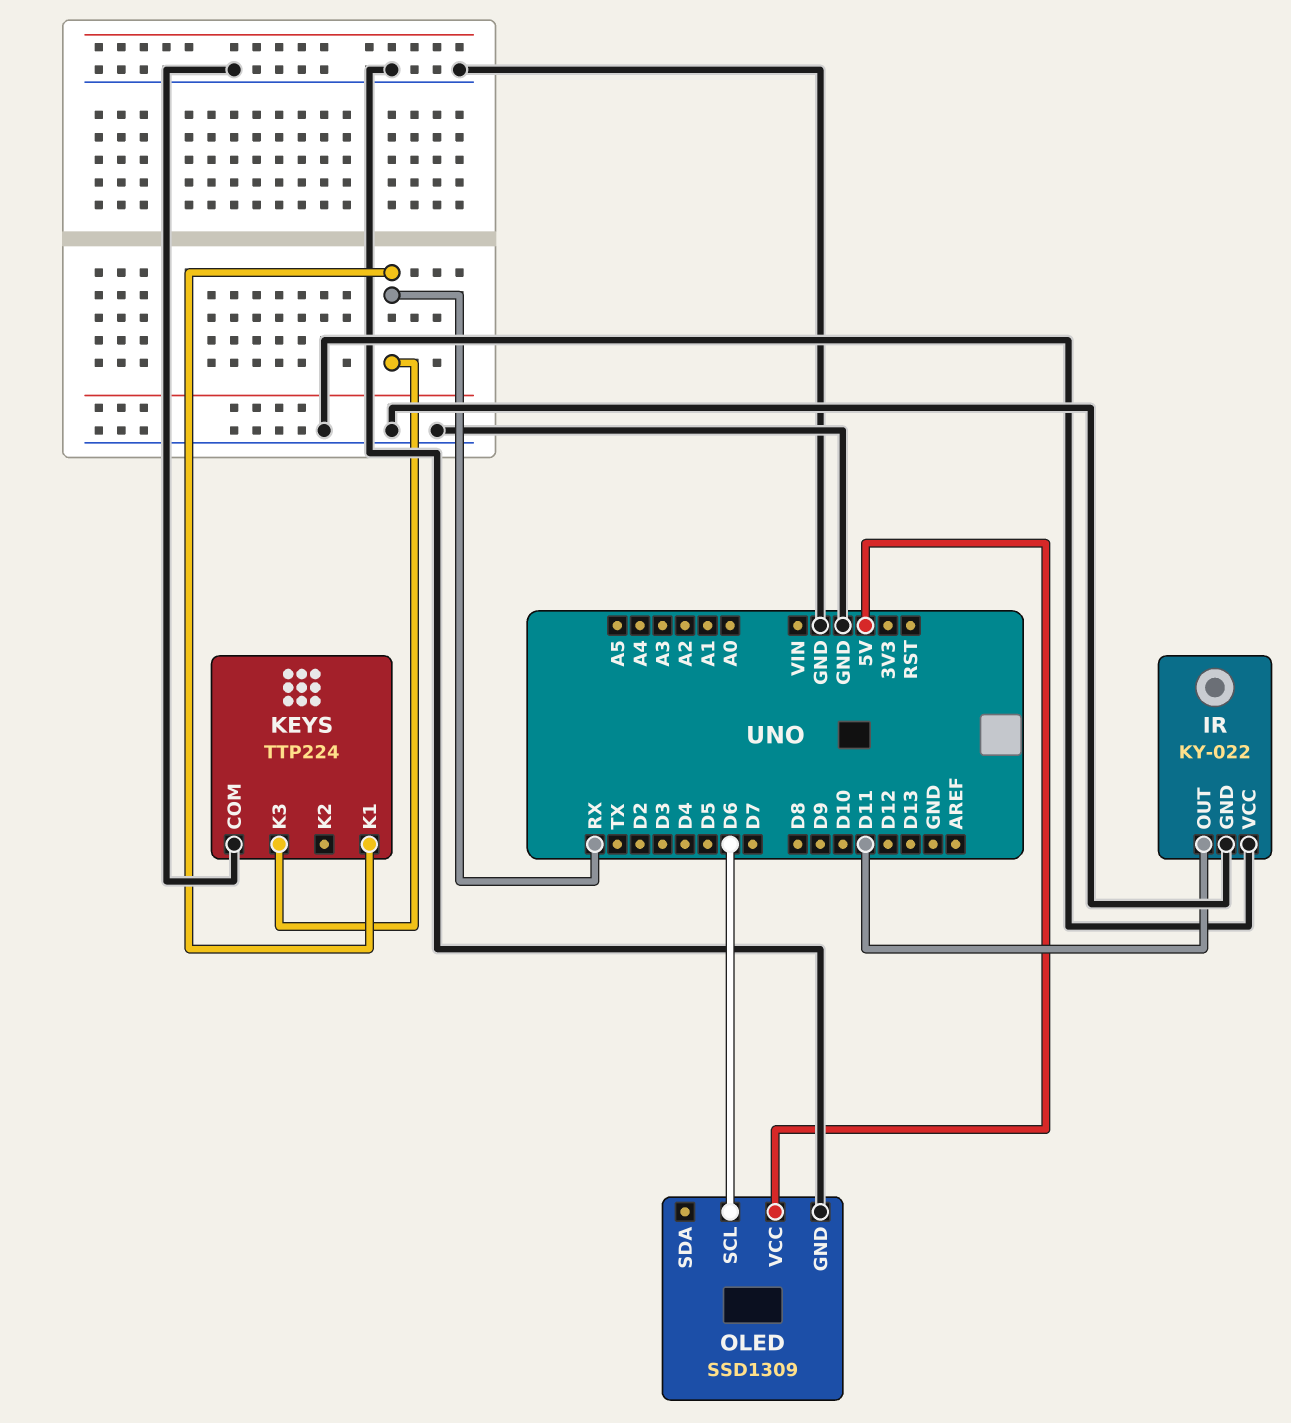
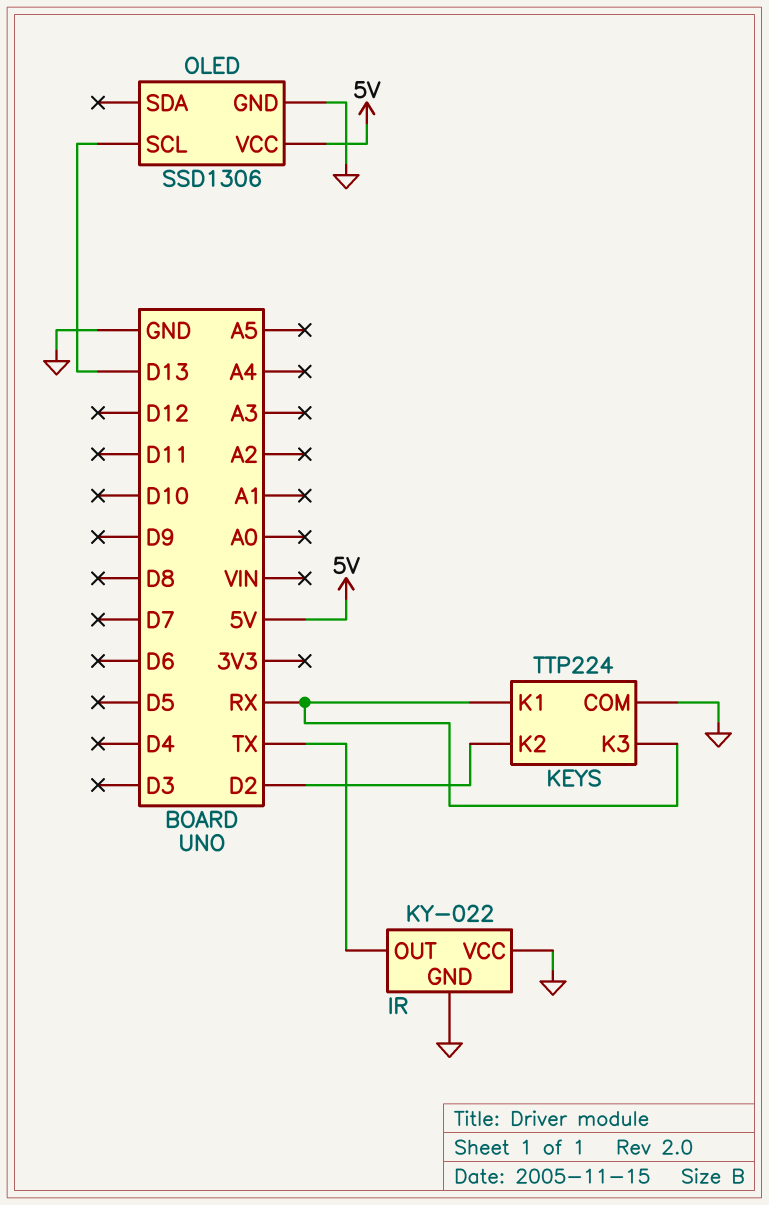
IR pin OUT: D11 -> TX
KEYS pin K2: none -> D2
OLED: SSD1309 -> SSD1306
OLED pin SCL: D6 -> D13

